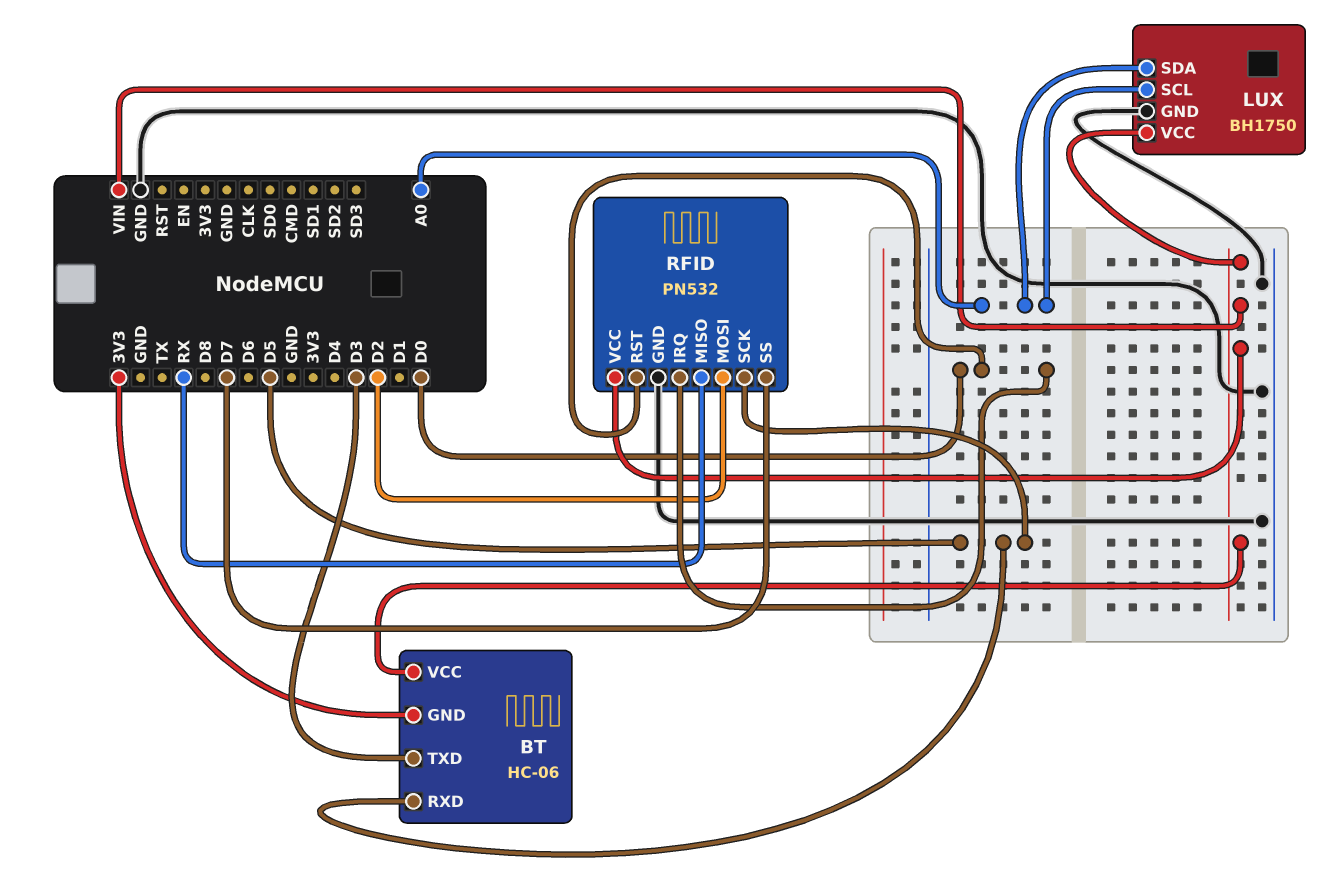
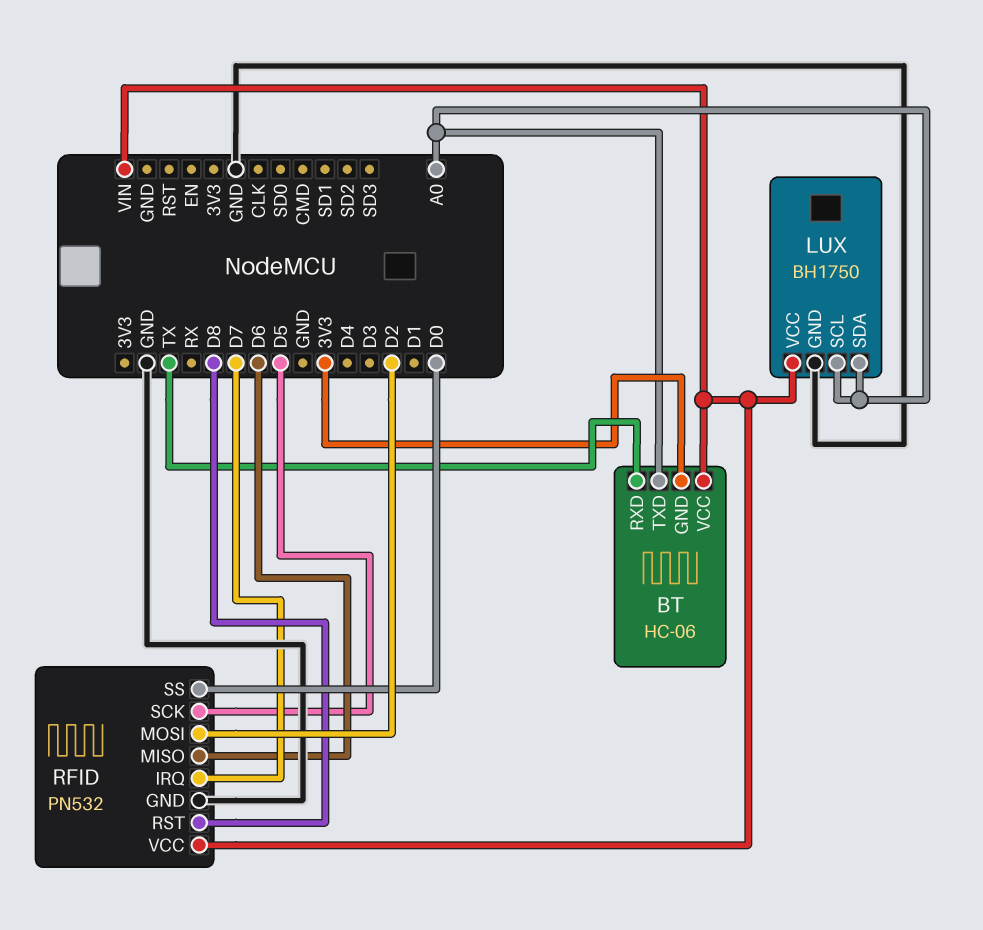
BT pin RXD: D5 -> TX
BT pin TXD: D3 -> A0
RFID pin IRQ: D0 -> D7
RFID pin MISO: RX -> D6
RFID pin RST: D0 -> D8
RFID pin SS: D7 -> D0

